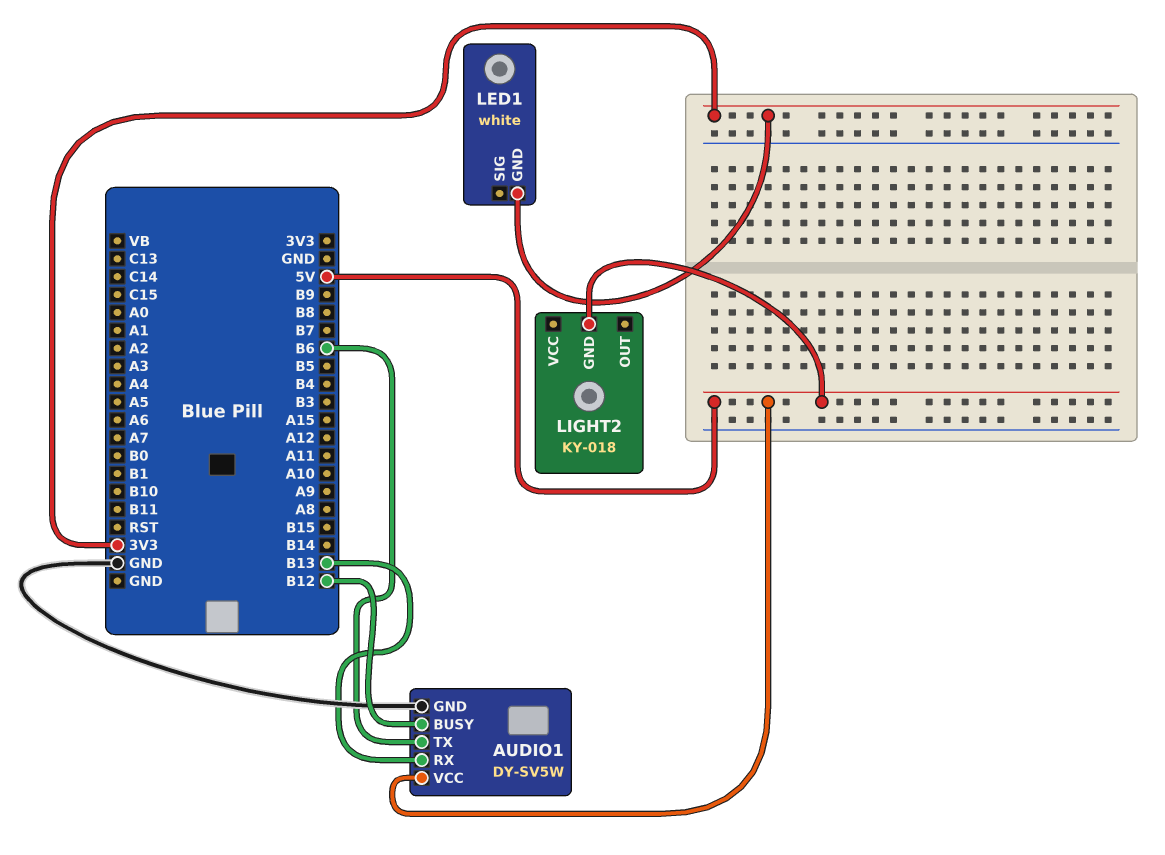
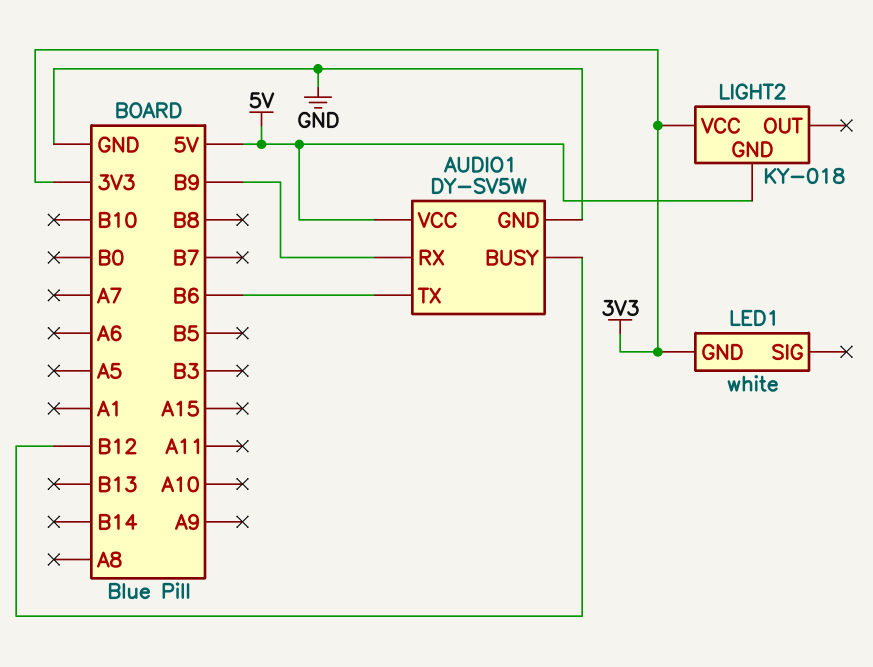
AUDIO1 pin RX: B13 -> B9
LIGHT2 pin VCC: none -> 3V3

